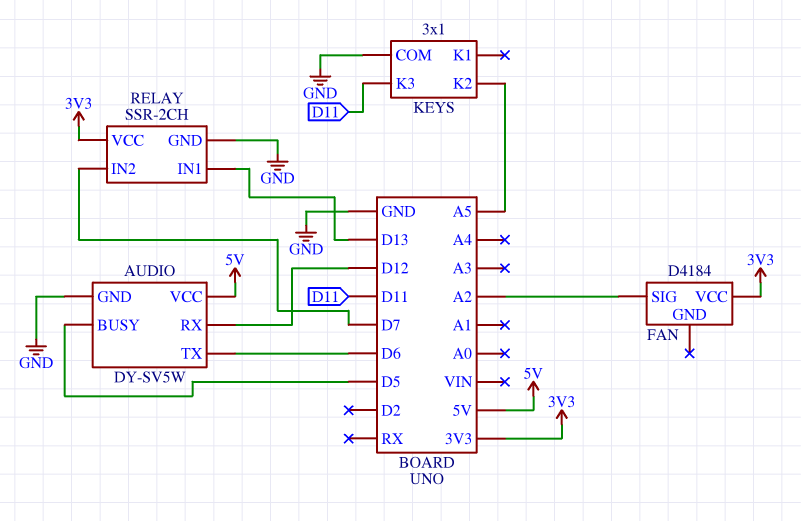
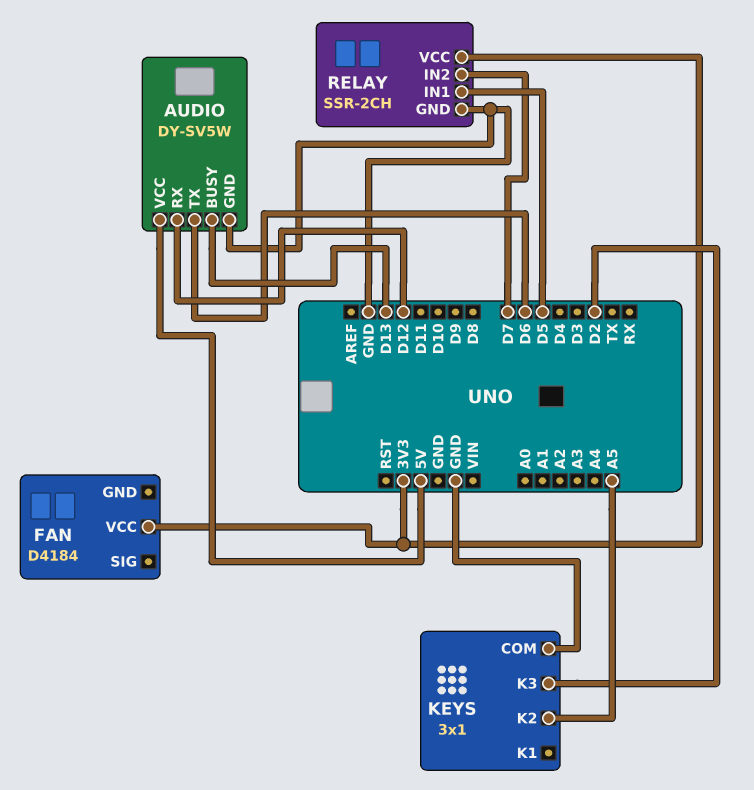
AUDIO pin BUSY: D5 -> D13
FAN pin SIG: A2 -> none
KEYS pin K3: D11 -> D2
RELAY pin IN1: D13 -> D5

